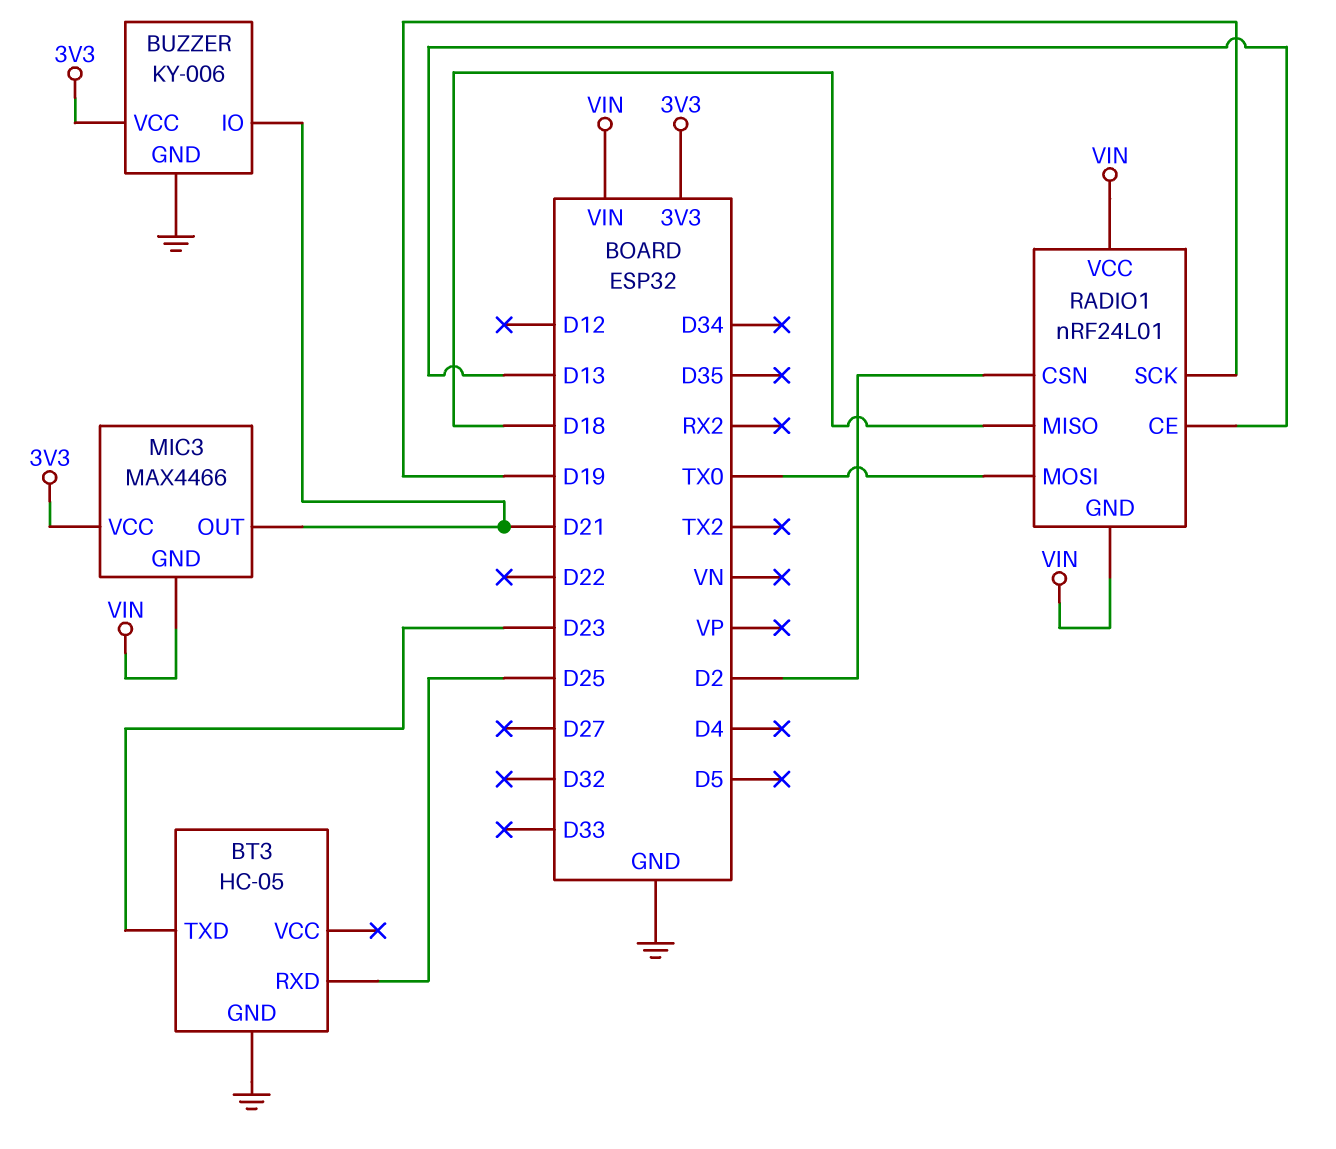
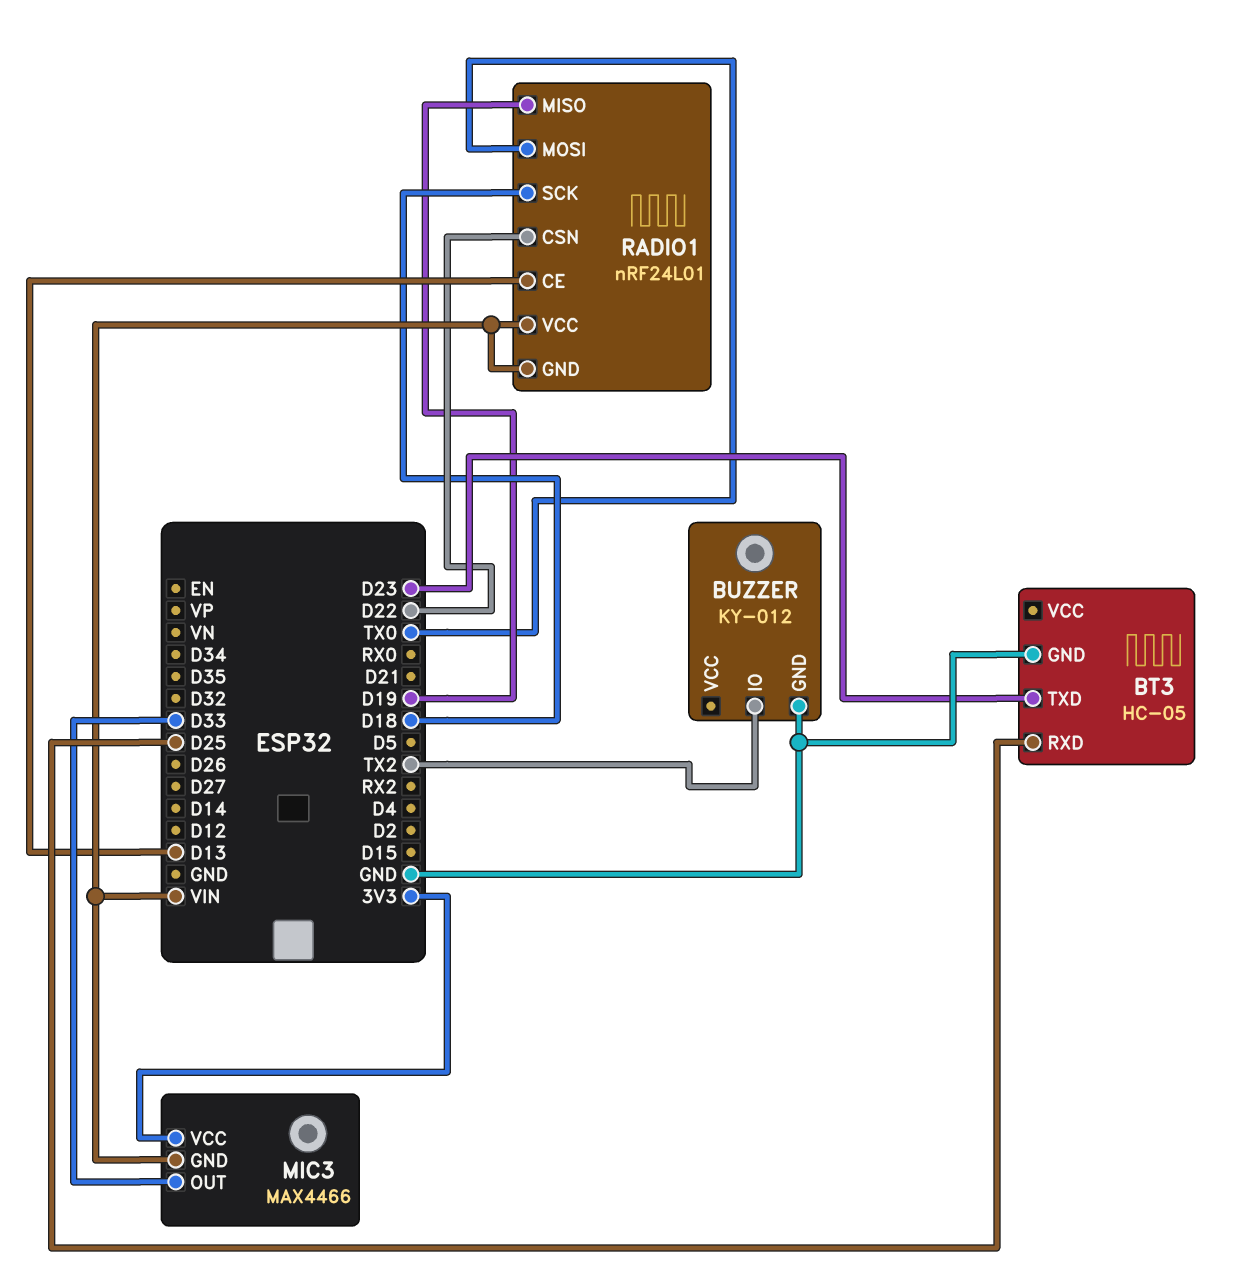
BUZZER: KY-006 -> KY-012
BUZZER pin IO: D21 -> TX2
BUZZER pin VCC: 3V3 -> none
MIC3 pin OUT: D21 -> D33
RADIO1 pin CSN: D2 -> D22
RADIO1 pin MISO: D18 -> D19
RADIO1 pin SCK: D19 -> D18

